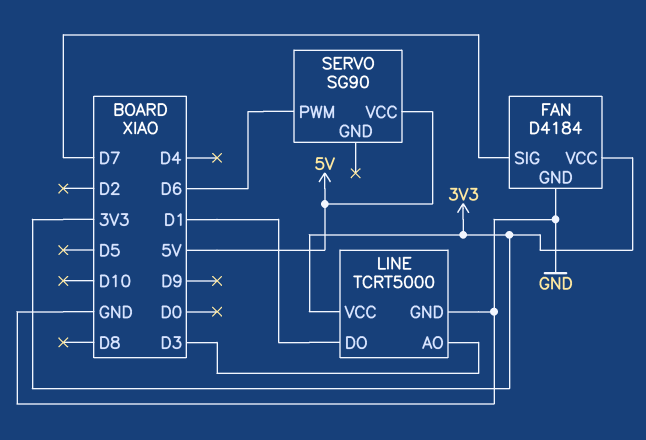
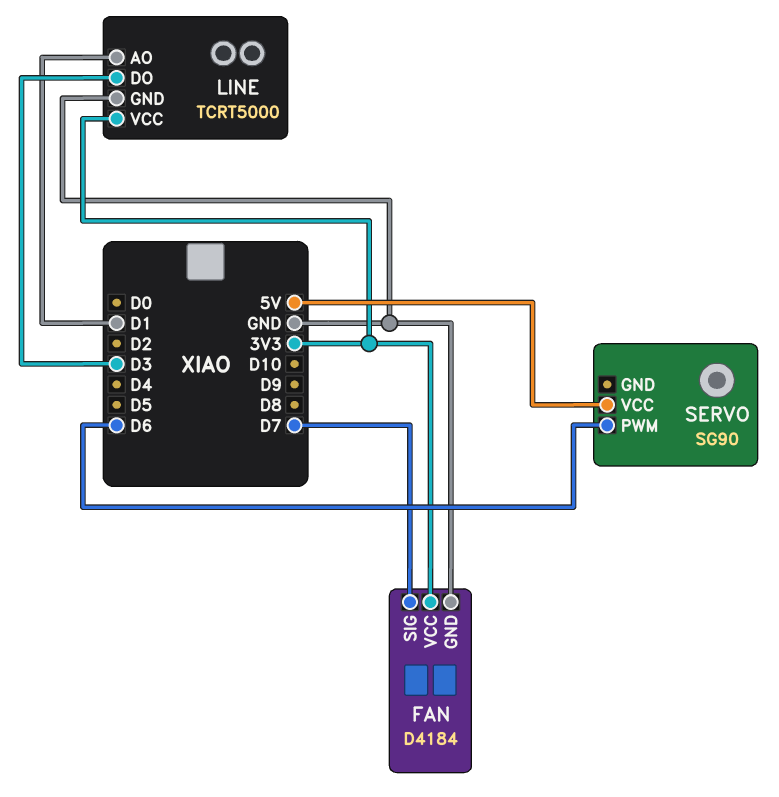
LINE pin AO: D3 -> D1
LINE pin DO: D1 -> D3

